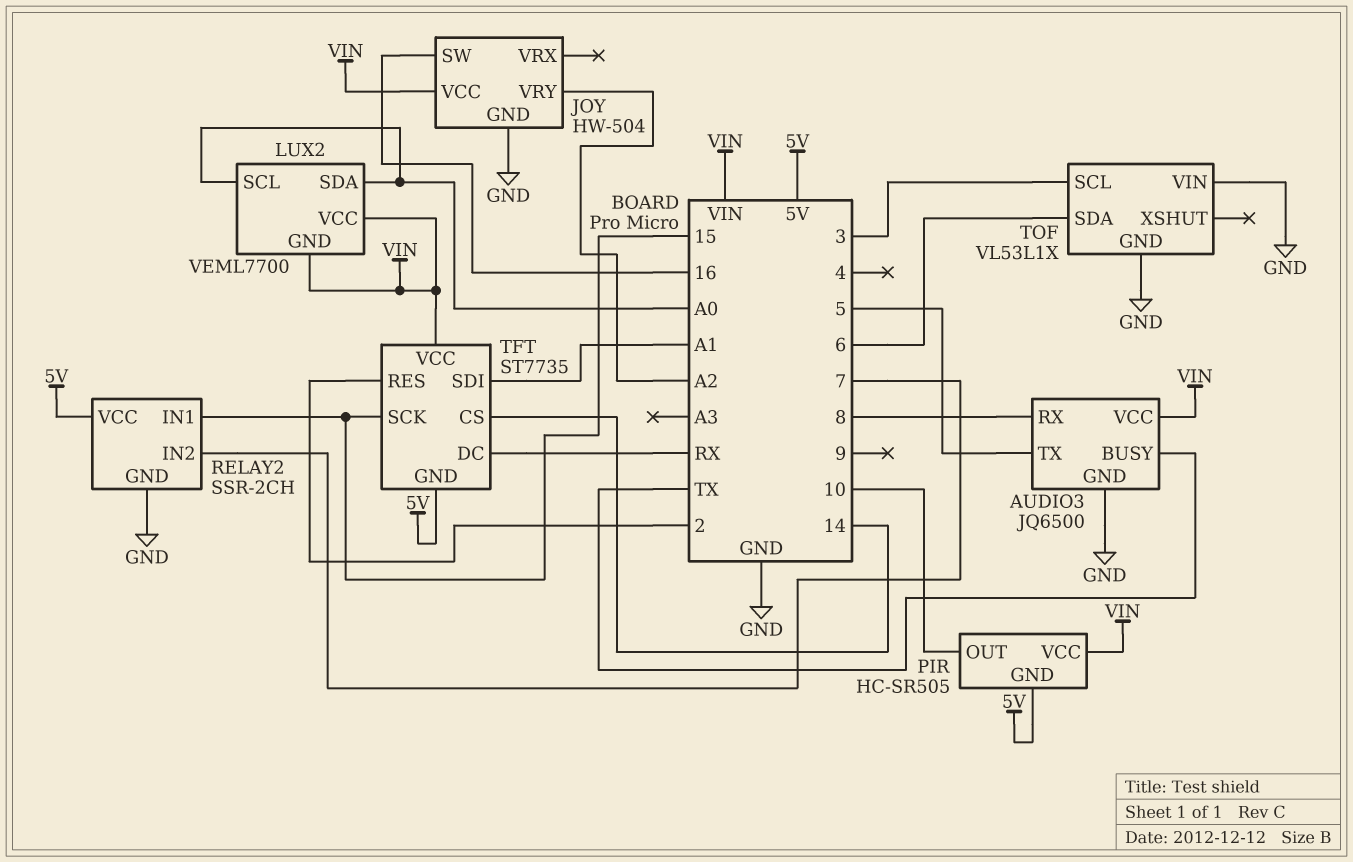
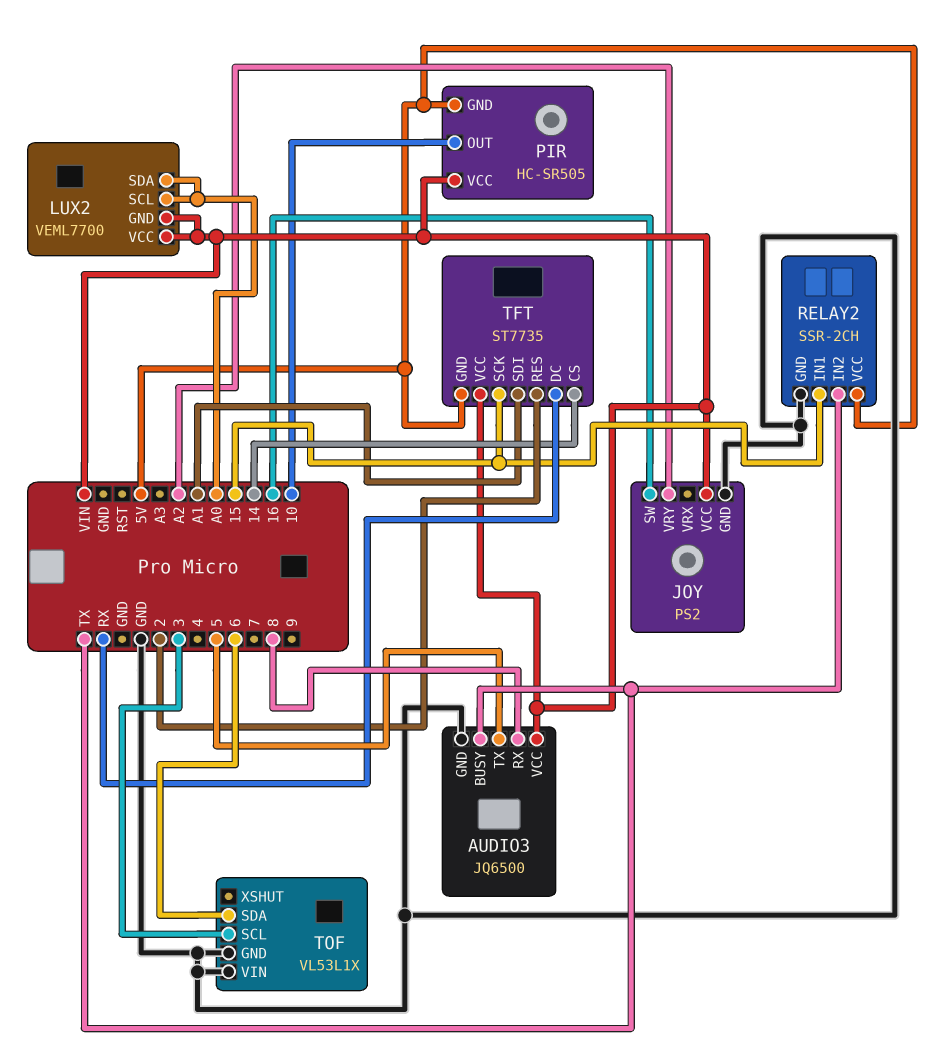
JOY: HW-504 -> PS2
RELAY2 pin IN2: 7 -> TX

